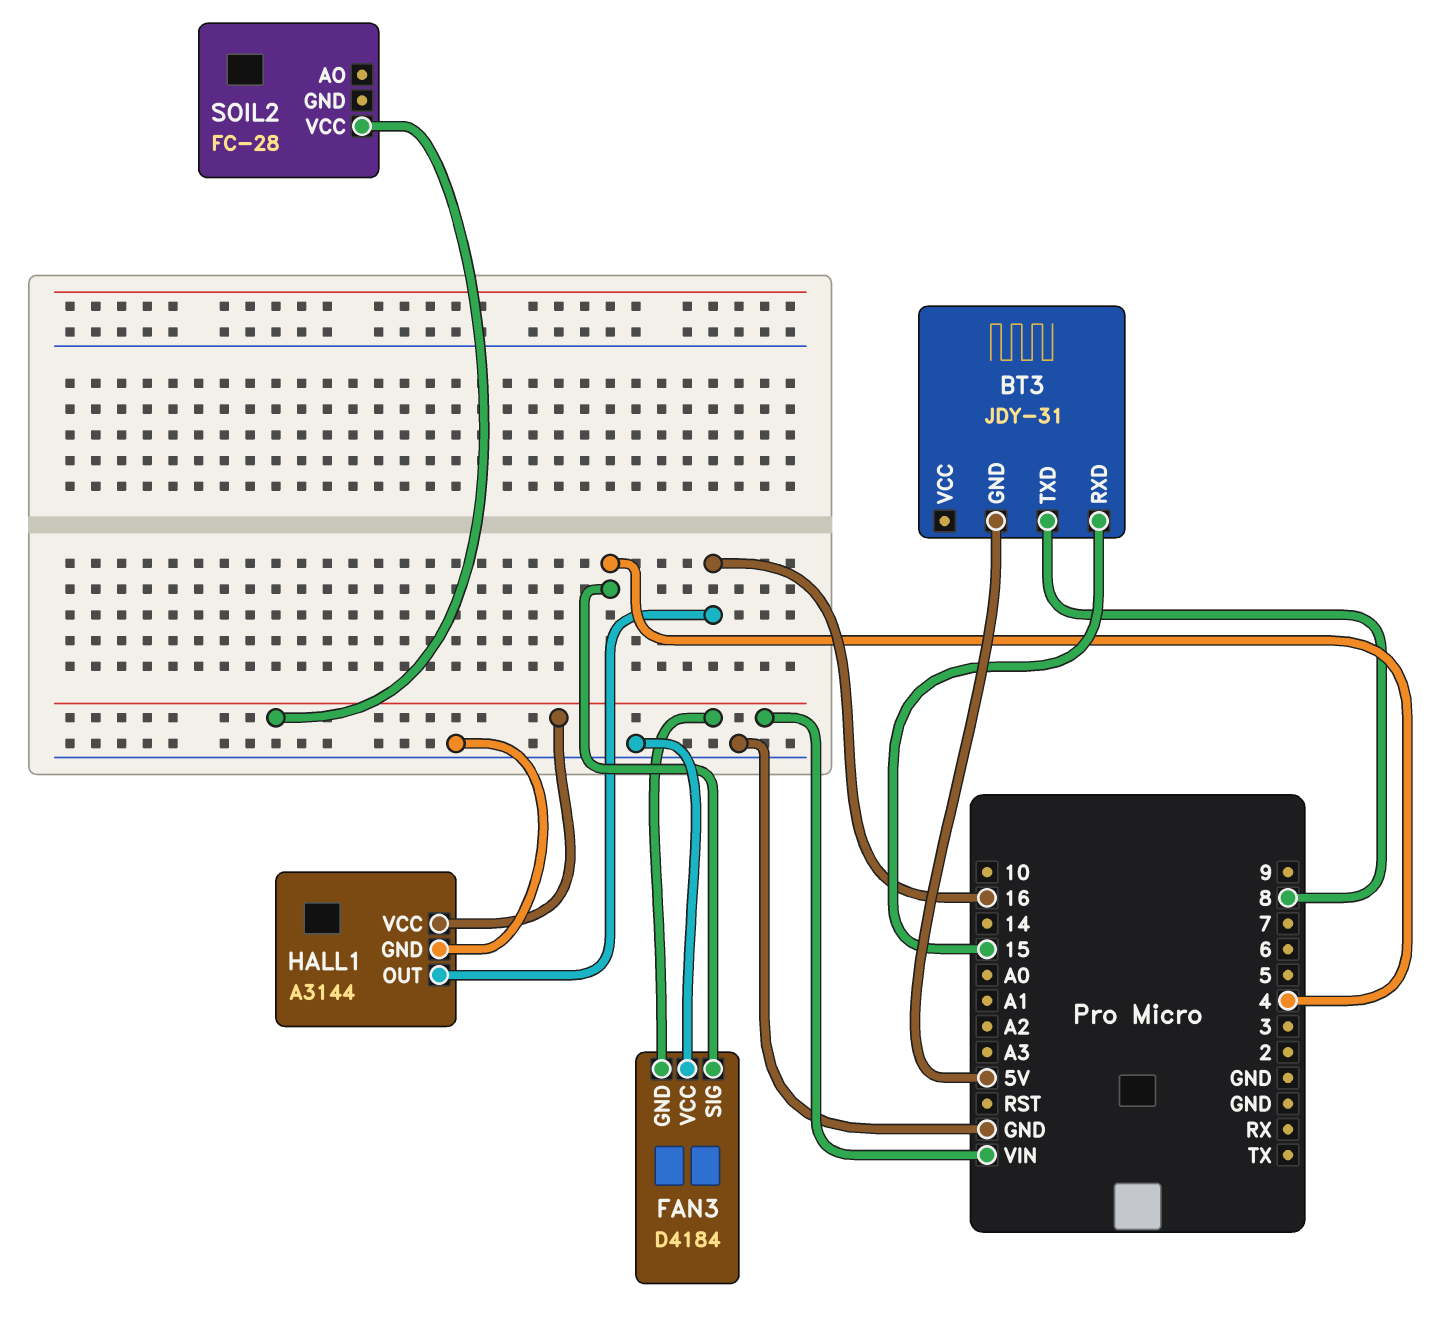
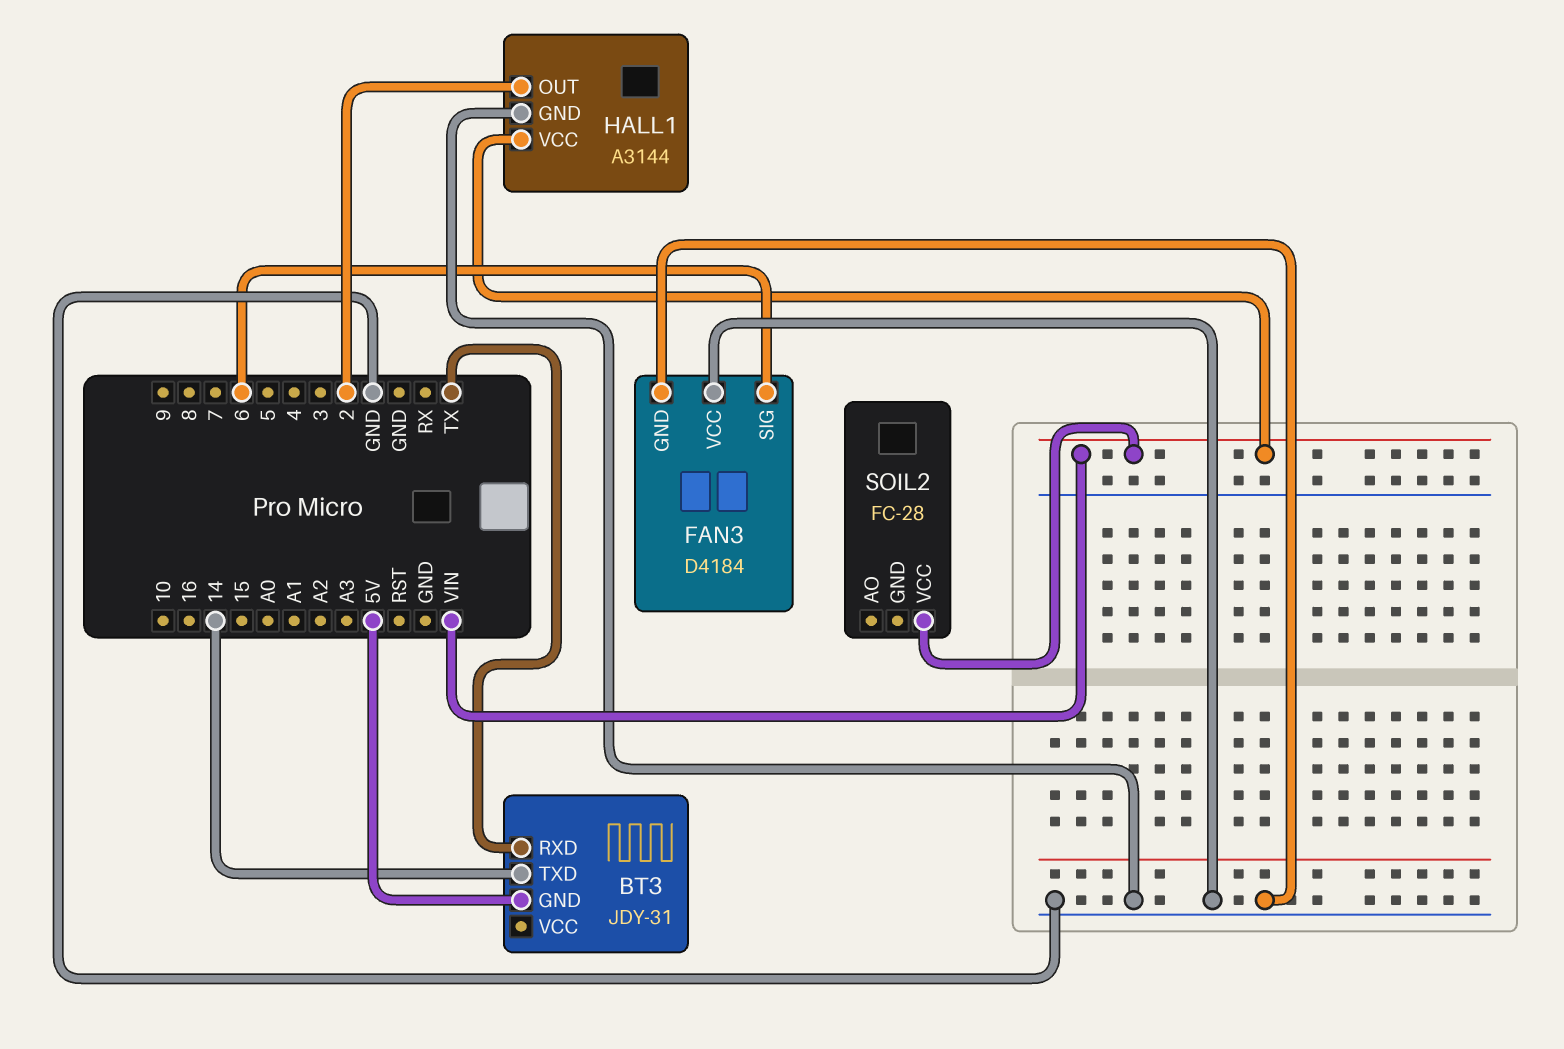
BT3 pin RXD: 15 -> TX
BT3 pin TXD: 8 -> 14
FAN3 pin GND: VIN -> GND
FAN3 pin SIG: 4 -> 6
HALL1 pin OUT: 16 -> 2

